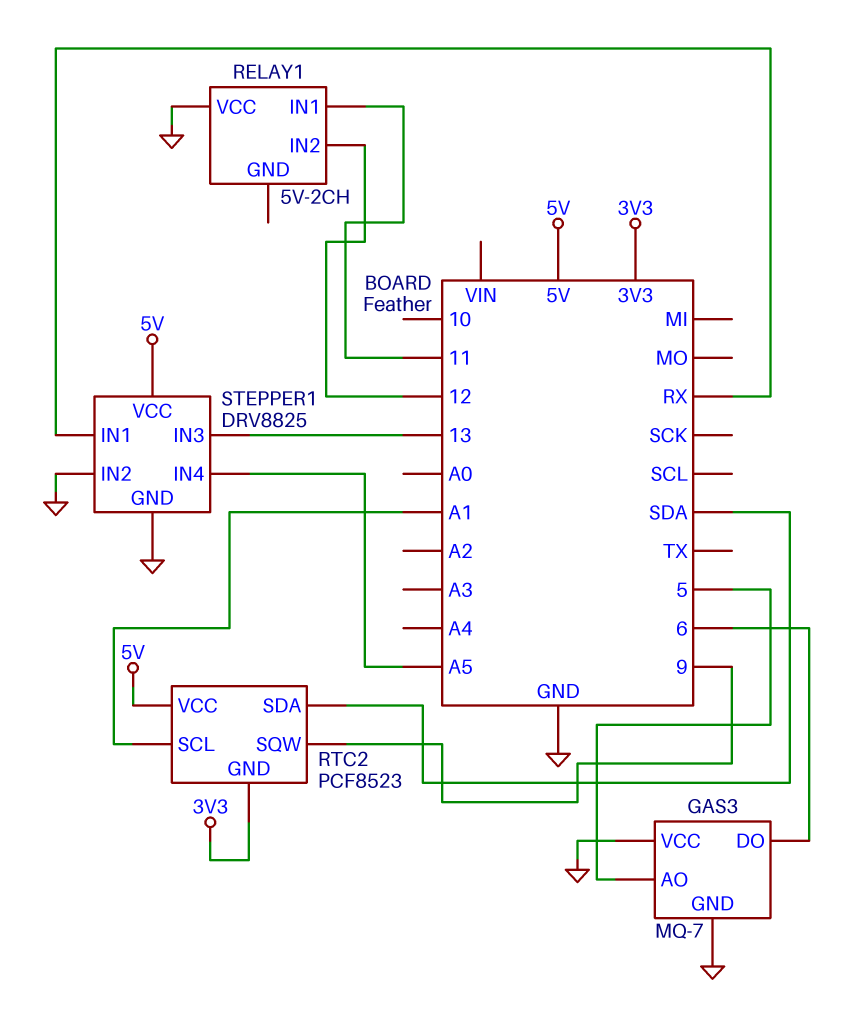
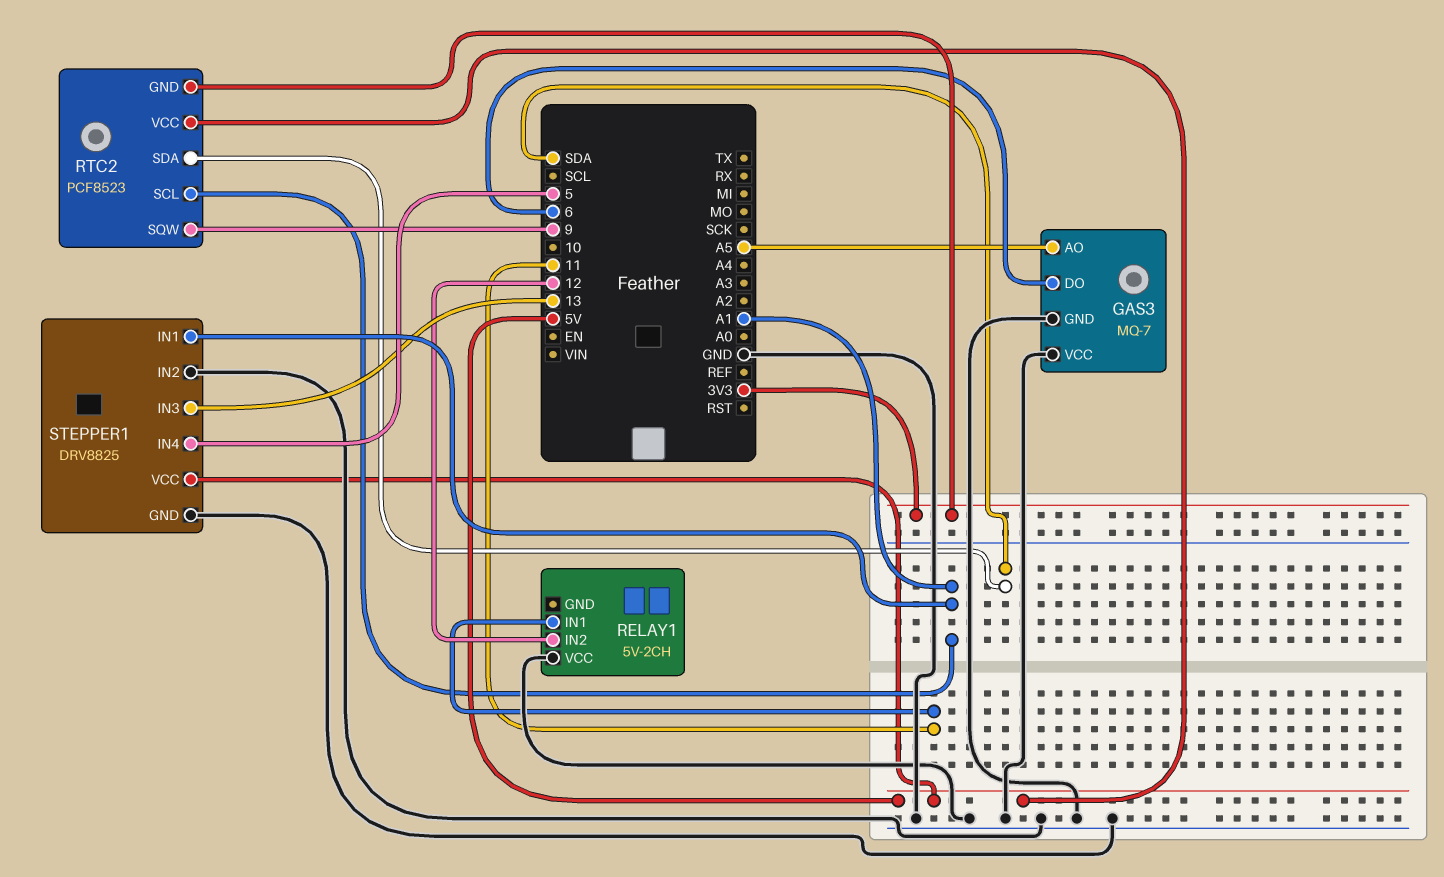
GAS3 pin AO: 5 -> A5
STEPPER1 pin IN1: RX -> A1
STEPPER1 pin IN4: A5 -> 5

